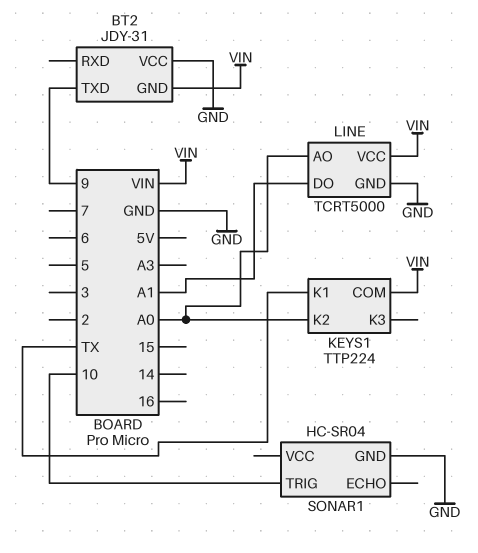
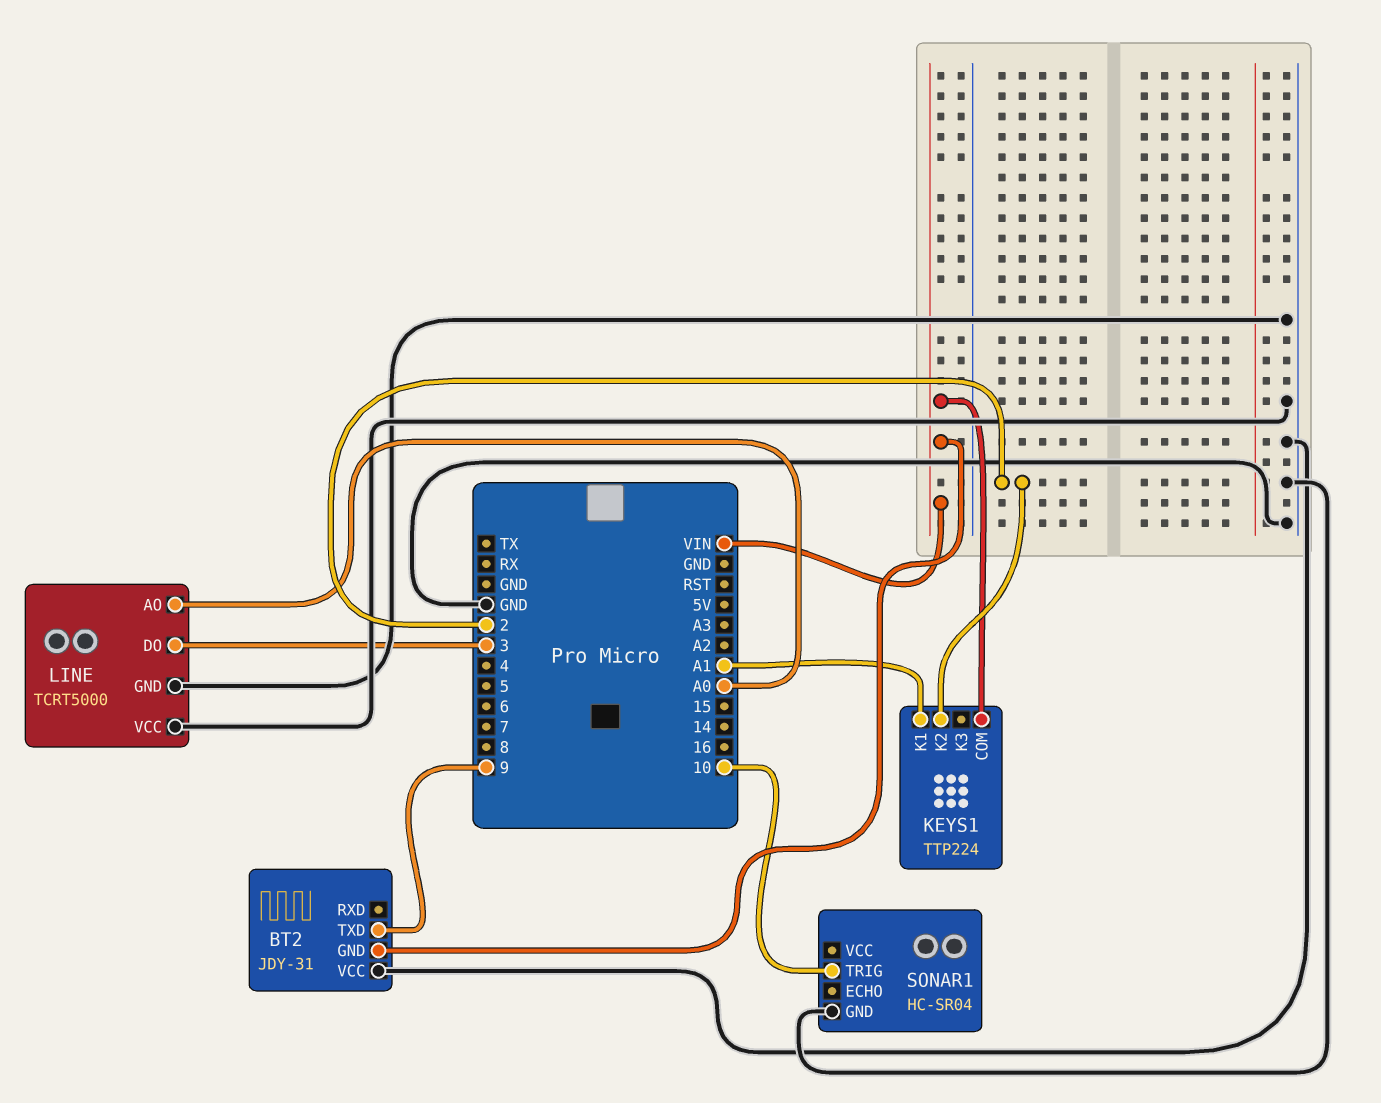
KEYS1 pin K1: TX -> A1
KEYS1 pin K2: A0 -> 2
LINE pin DO: A1 -> 3
LINE pin VCC: VIN -> GND

